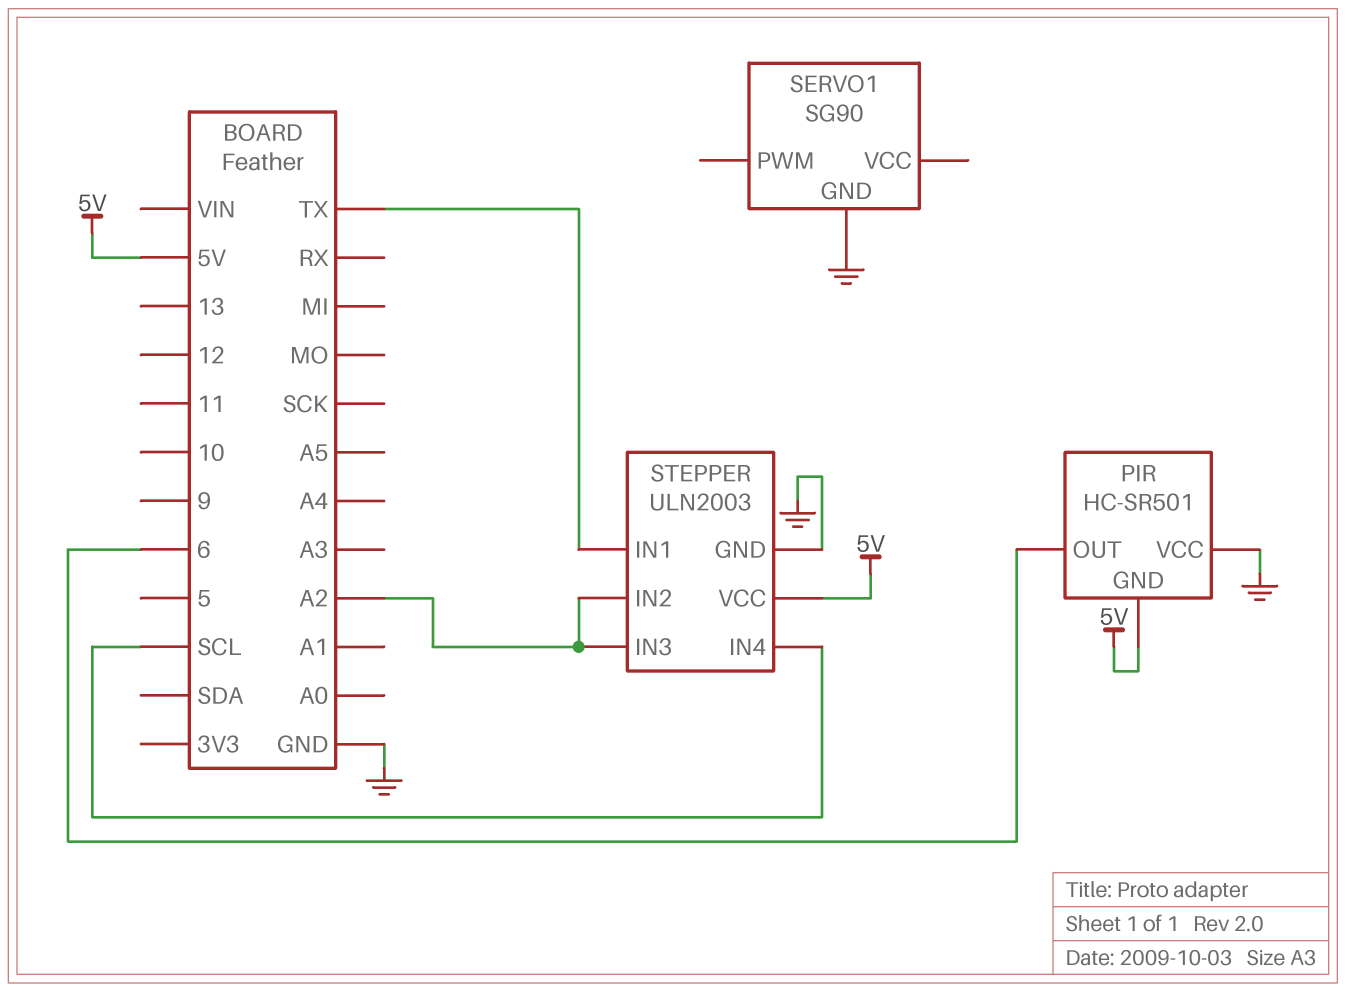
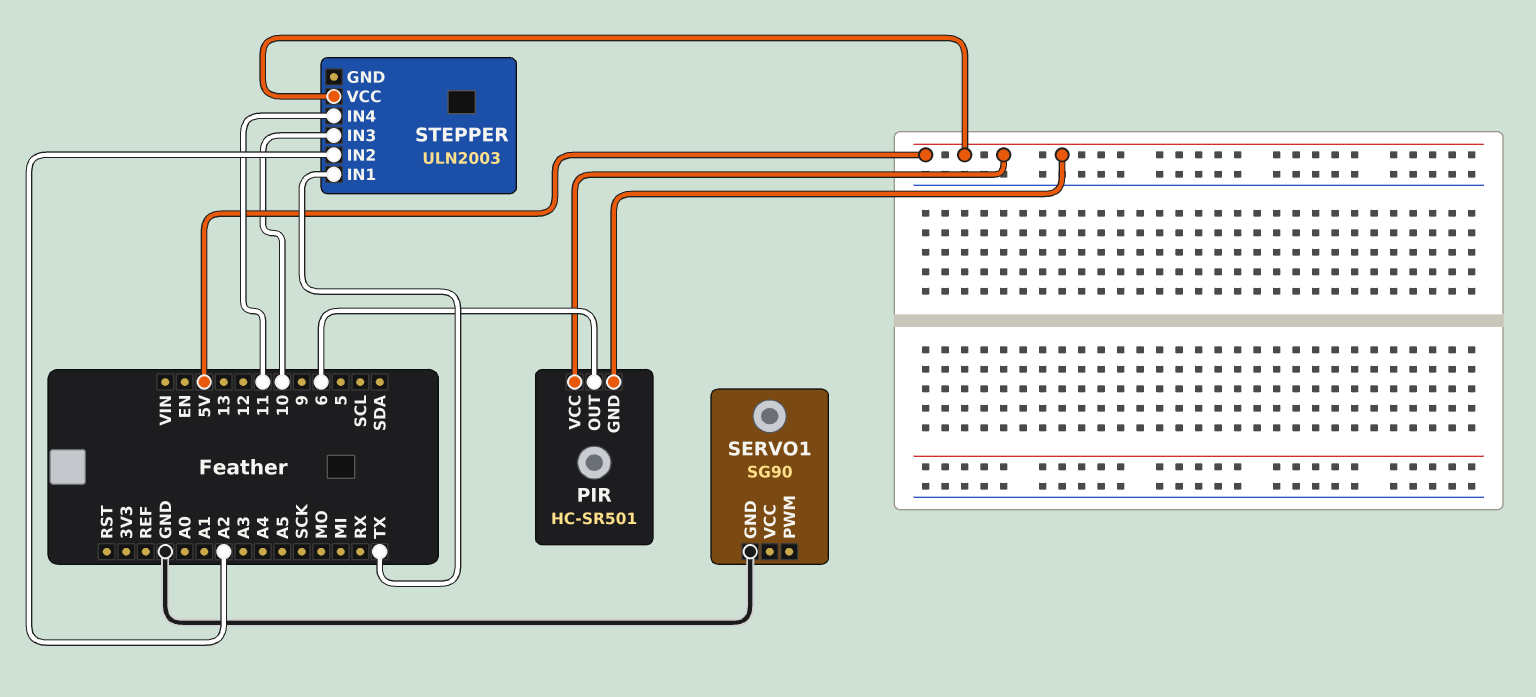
PIR pin VCC: GND -> 5V
STEPPER pin GND: GND -> none
STEPPER pin IN3: A2 -> 10
STEPPER pin IN4: SCL -> 11

